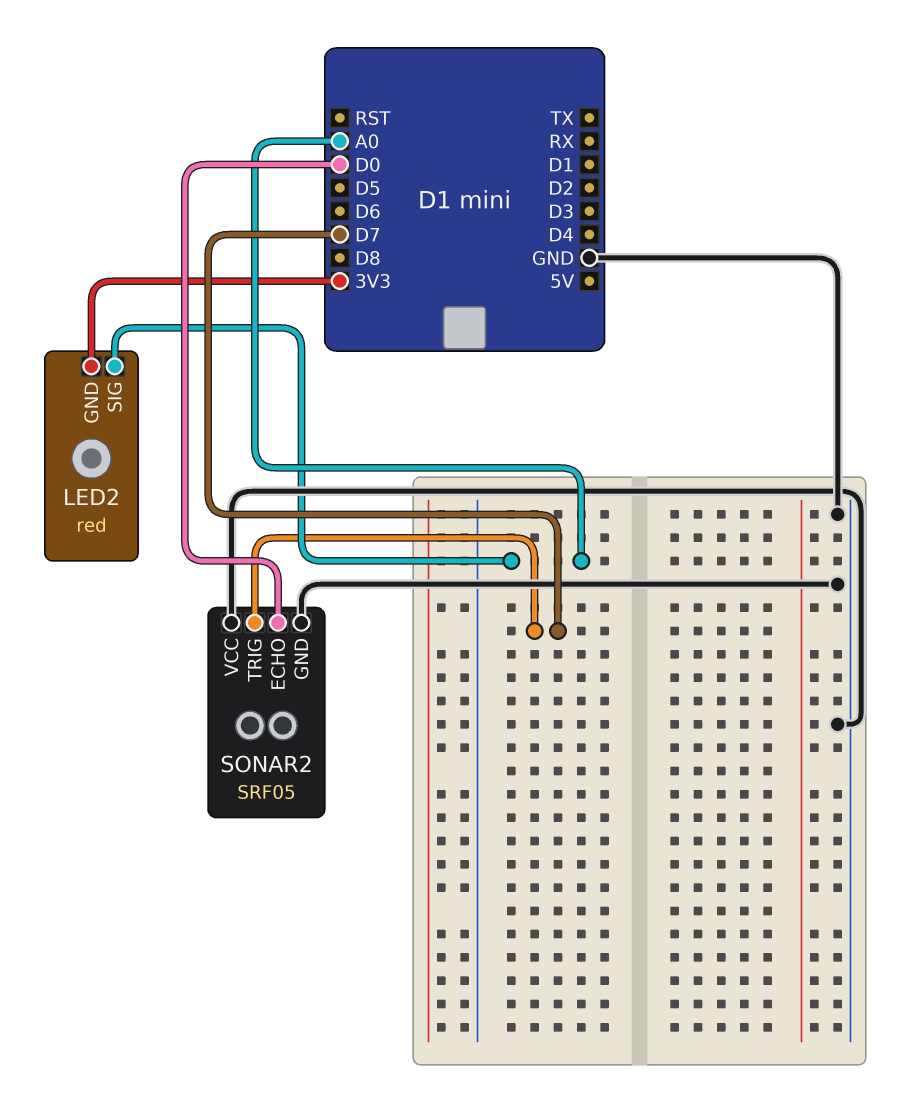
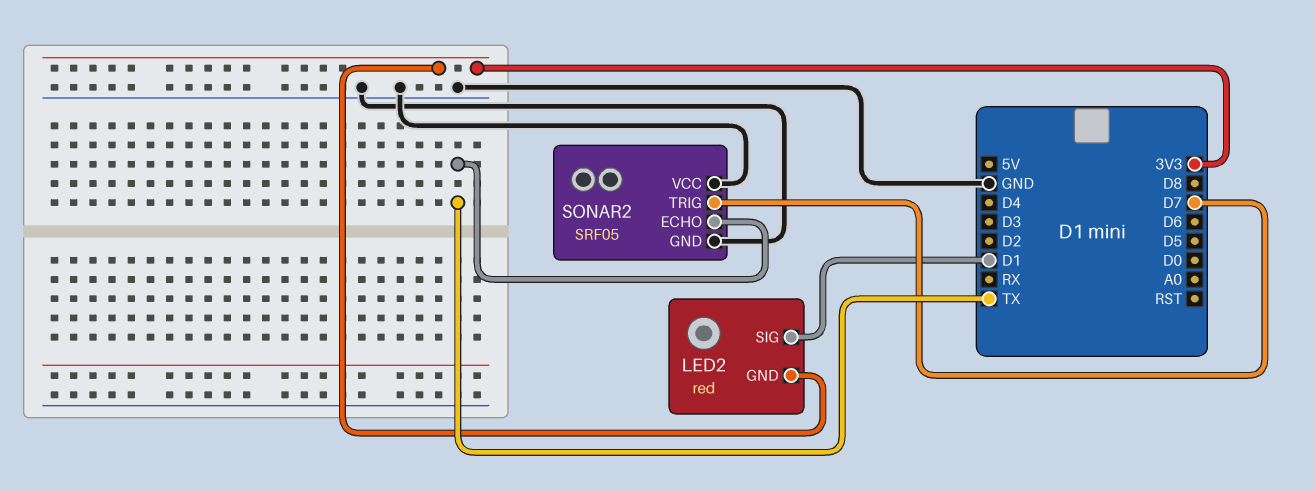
LED2 pin SIG: A0 -> D1
SONAR2 pin ECHO: D0 -> TX

